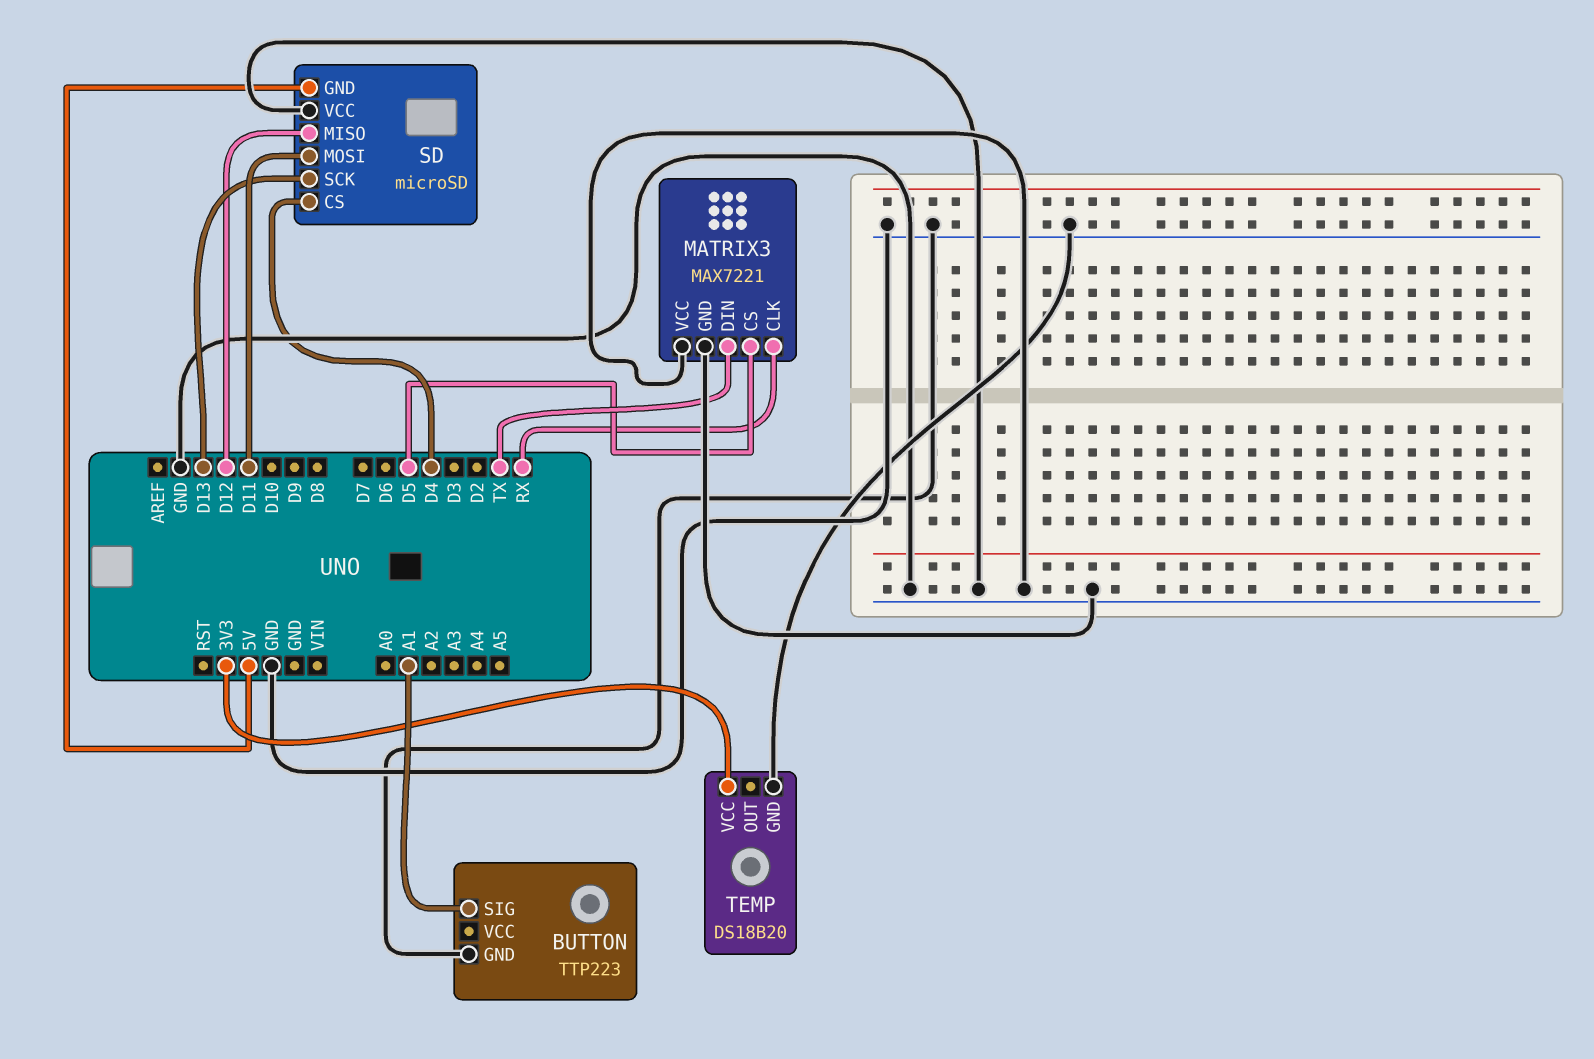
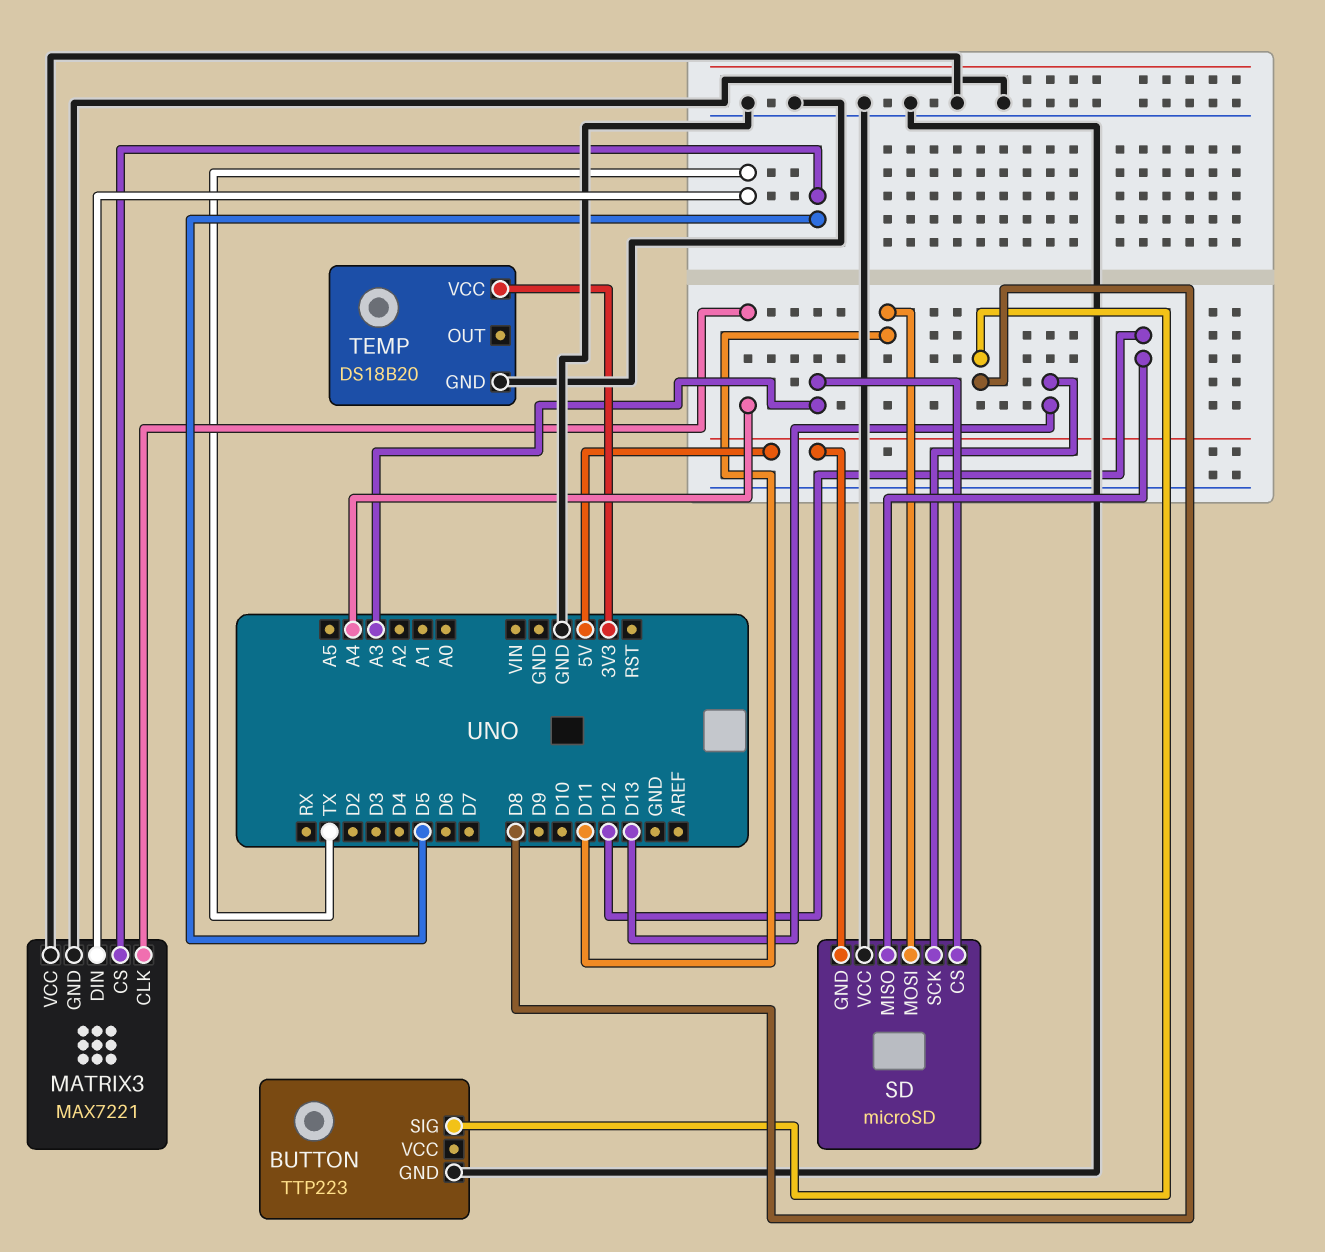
BUTTON pin SIG: A1 -> D8
MATRIX3 pin CLK: RX -> A4
SD pin CS: D4 -> A3

